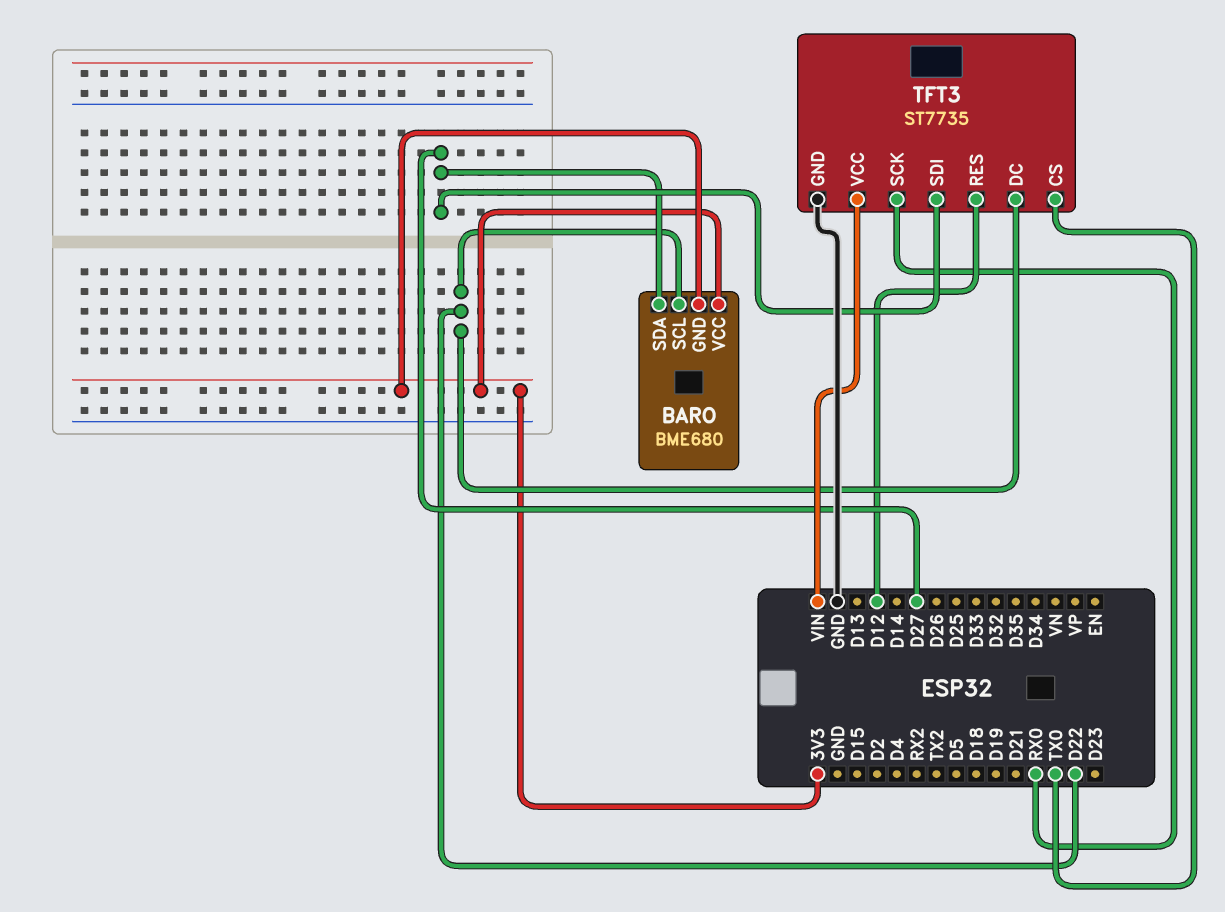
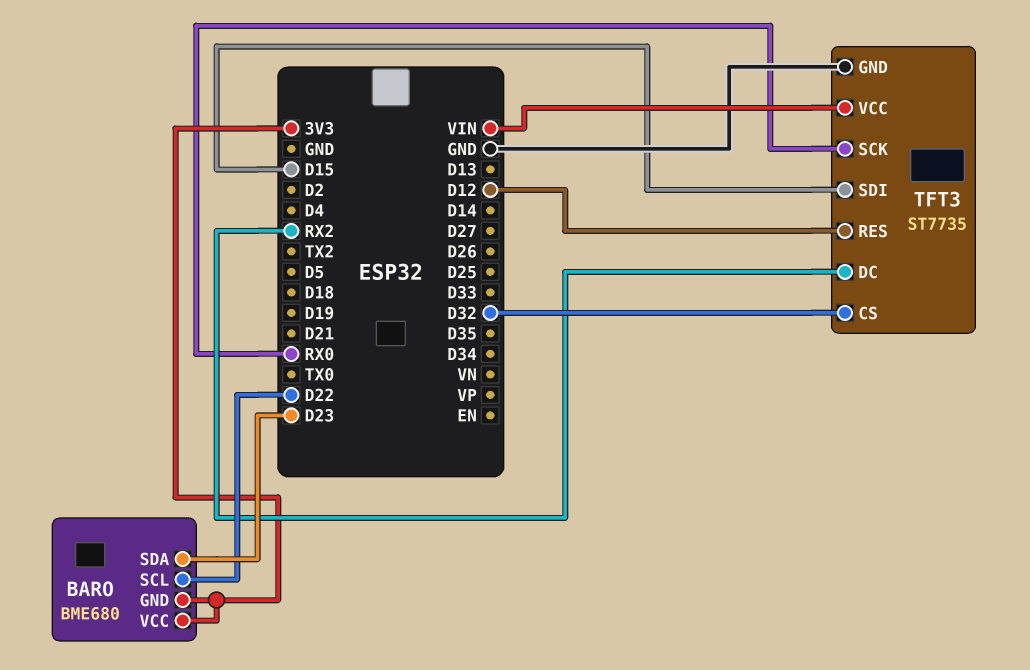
BARO pin SDA: D27 -> D23
TFT3 pin CS: TX0 -> D32
TFT3 pin DC: D22 -> RX2
TFT3 pin SDI: D27 -> D15

